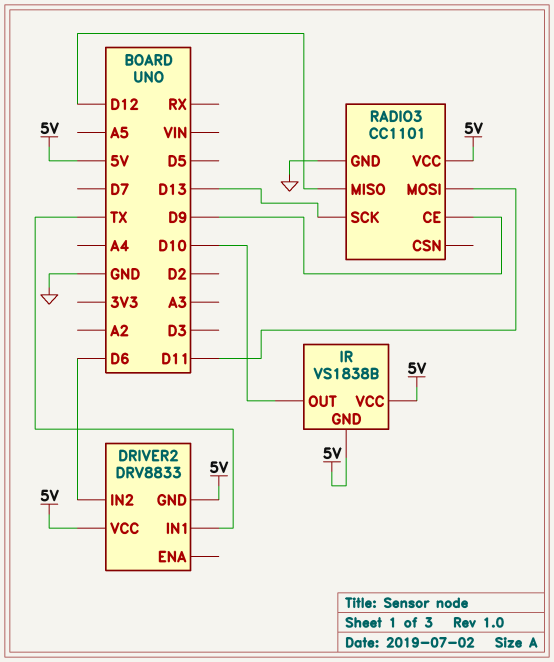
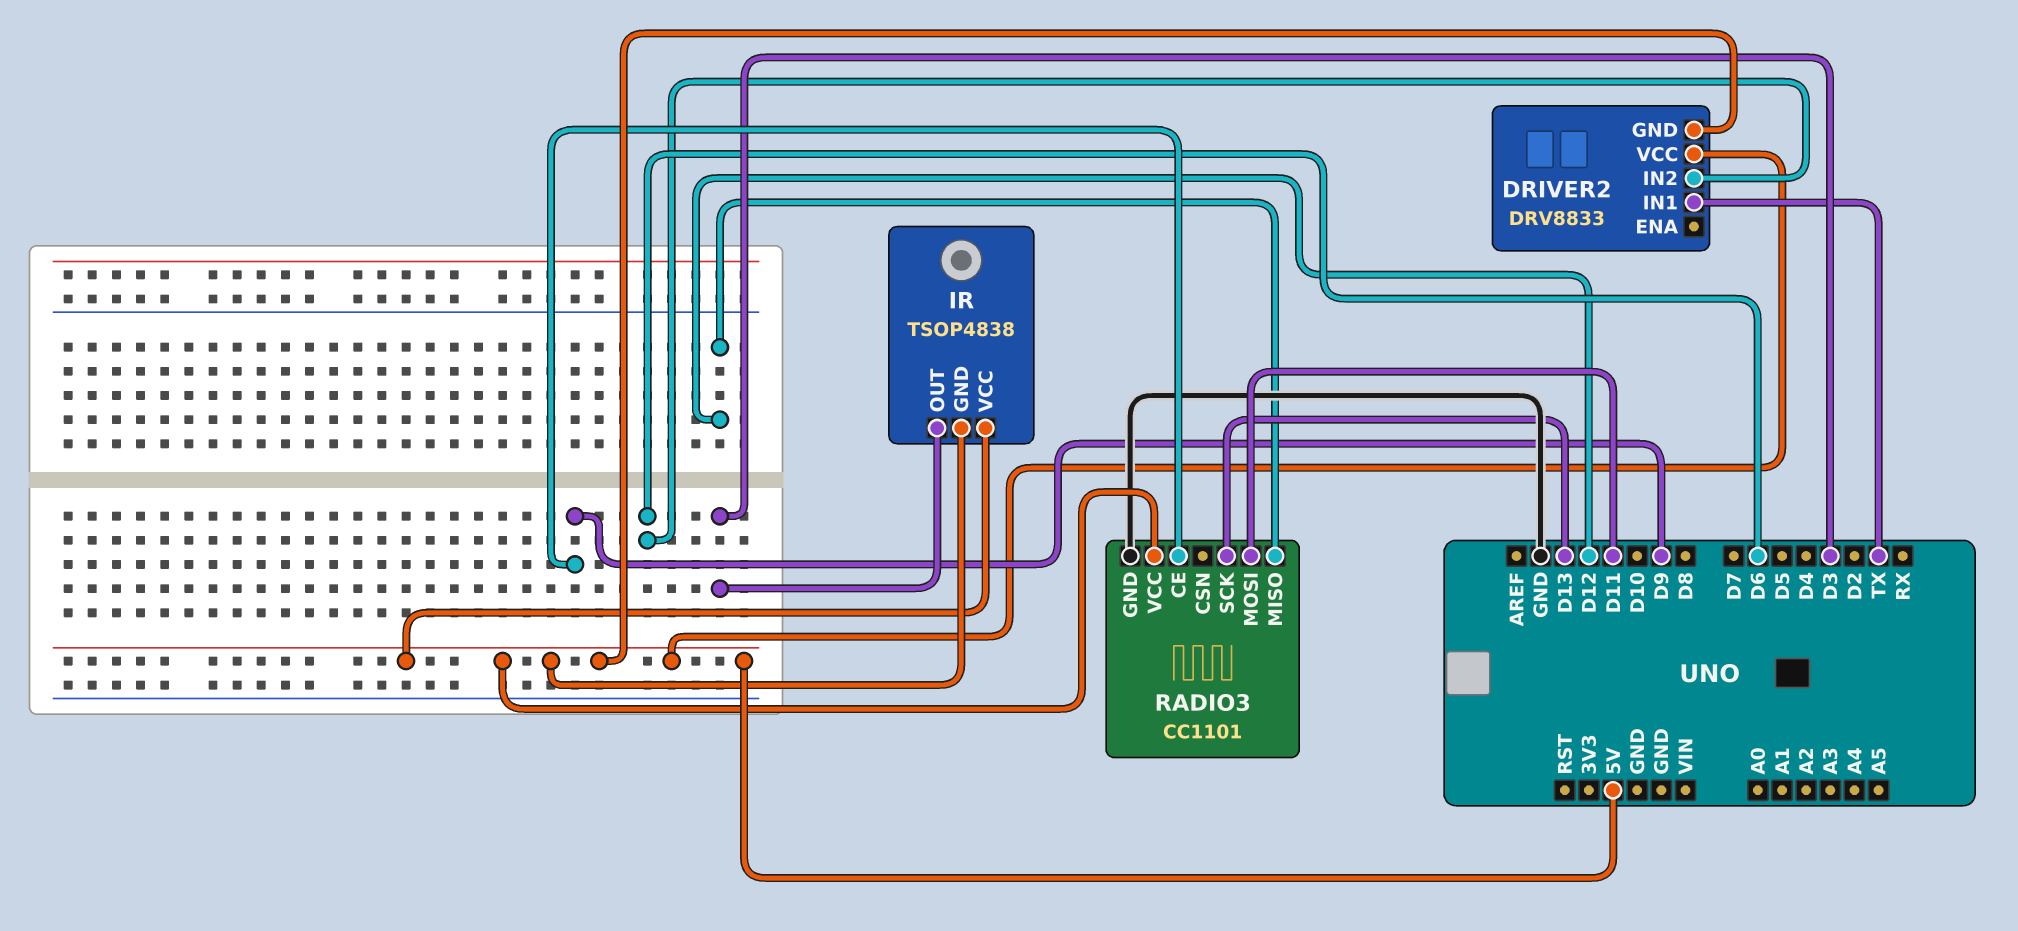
IR: VS1838B -> TSOP4838
IR pin OUT: D10 -> D3

